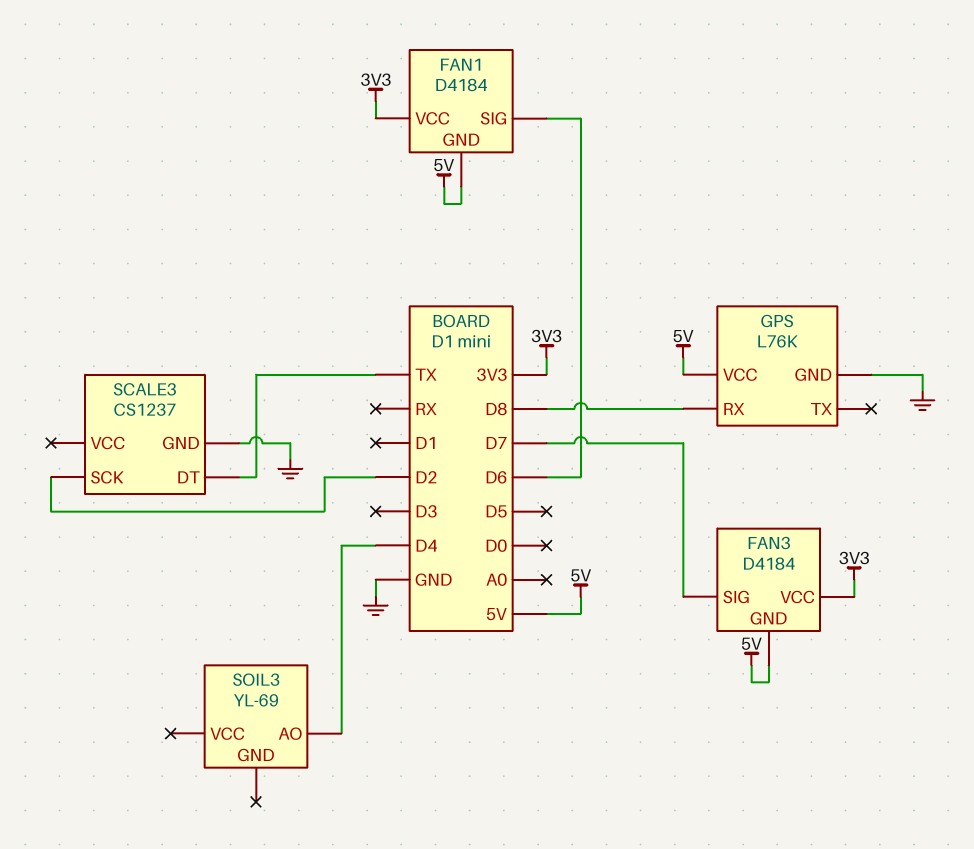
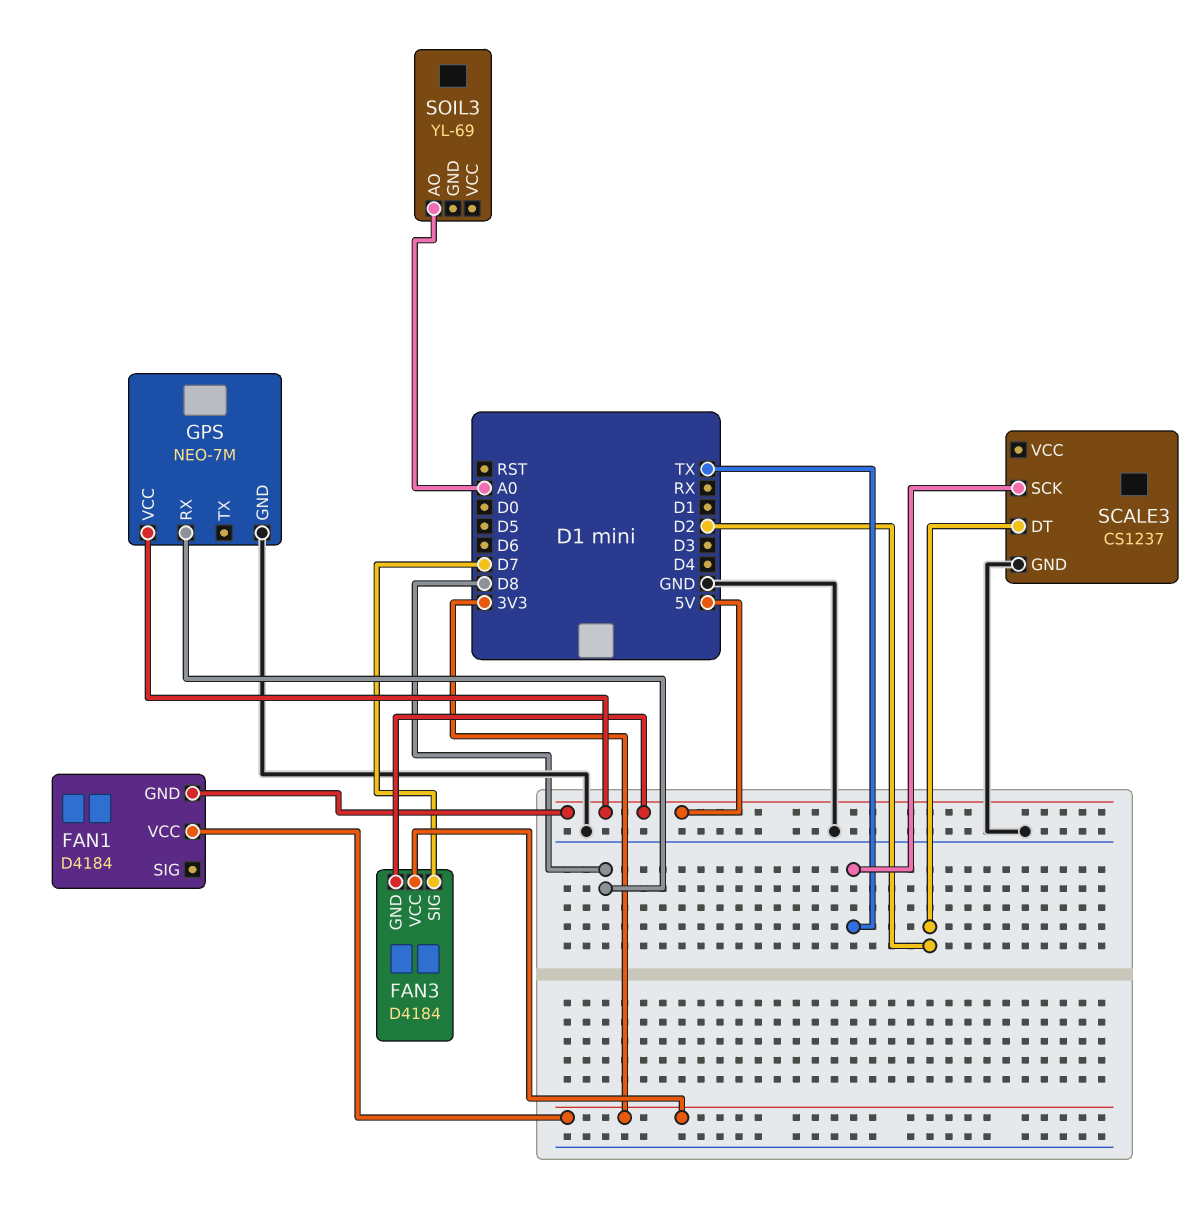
FAN1 pin SIG: D6 -> none
GPS: L76K -> NEO-7M
SCALE3 pin DT: TX -> D2
SCALE3 pin SCK: D2 -> TX
SOIL3 pin AO: D4 -> A0

